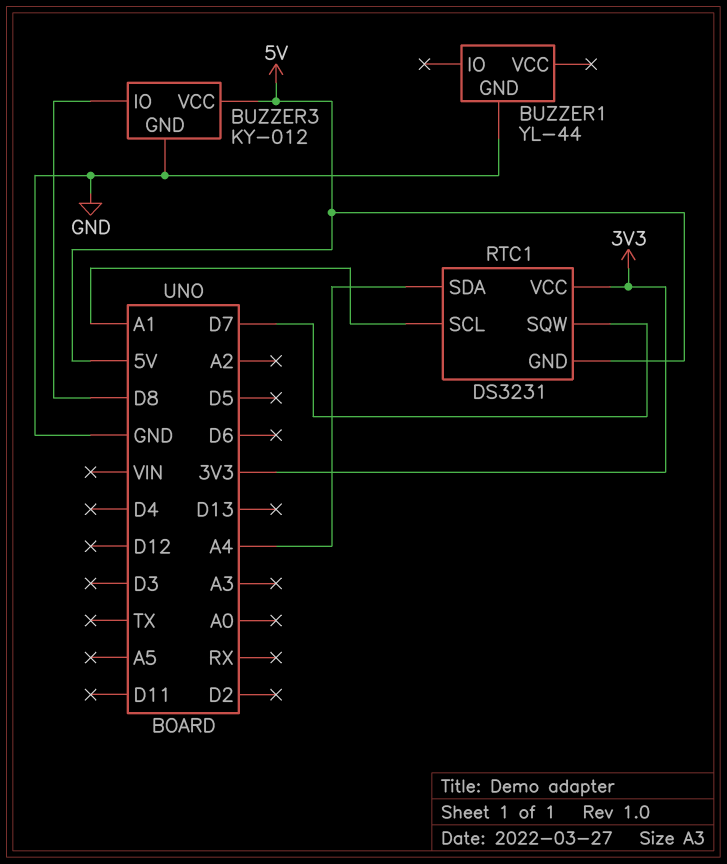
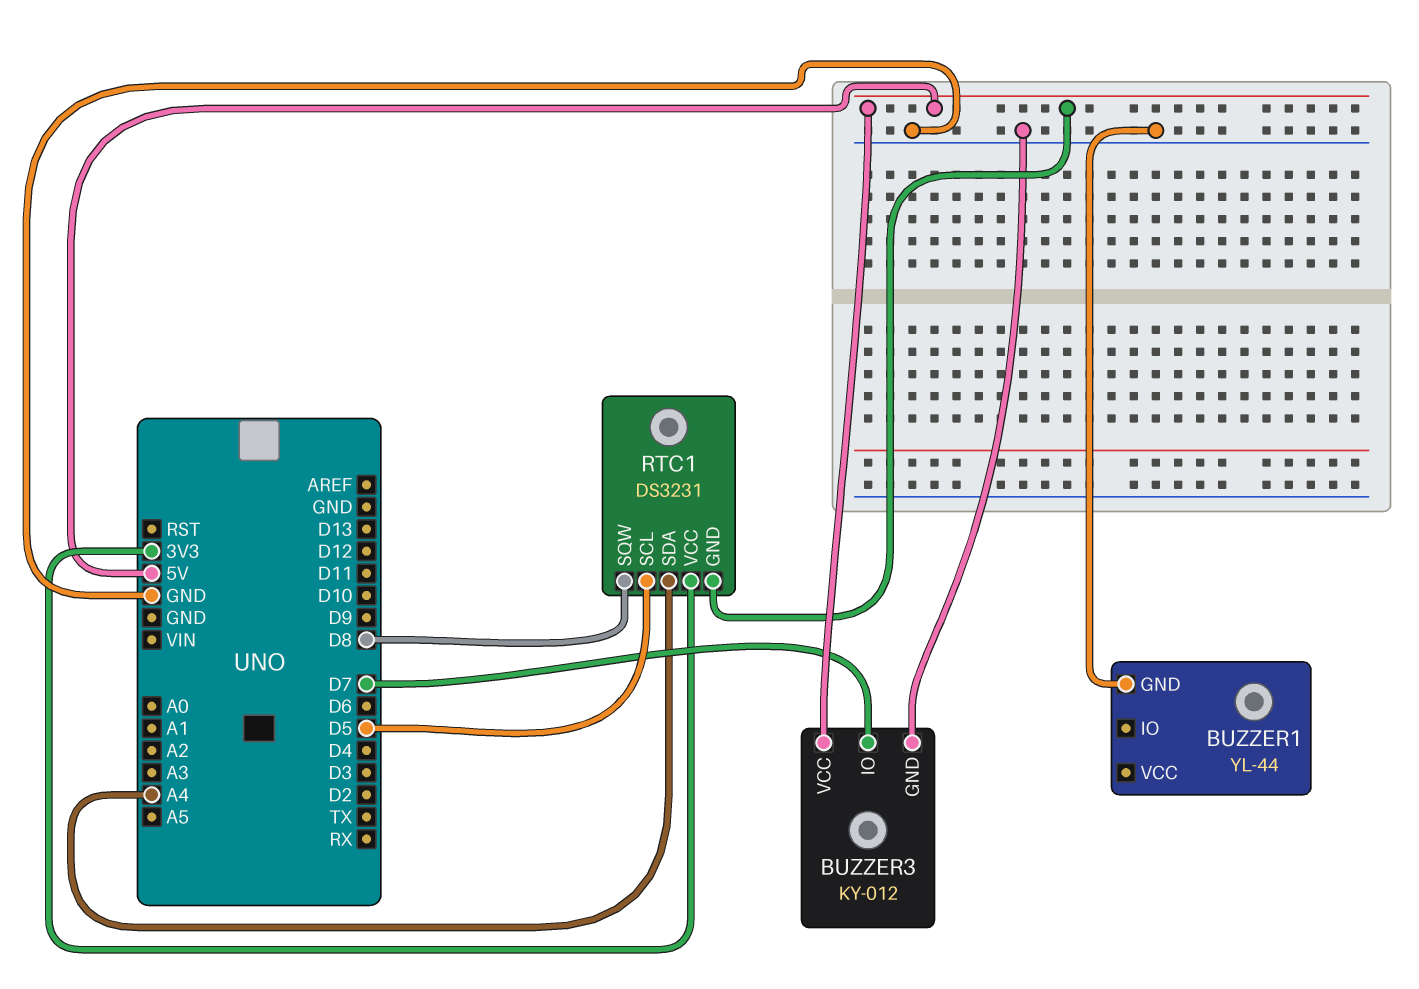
BUZZER3 pin IO: D8 -> D7
RTC1 pin SCL: A1 -> D5
RTC1 pin SQW: D7 -> D8

